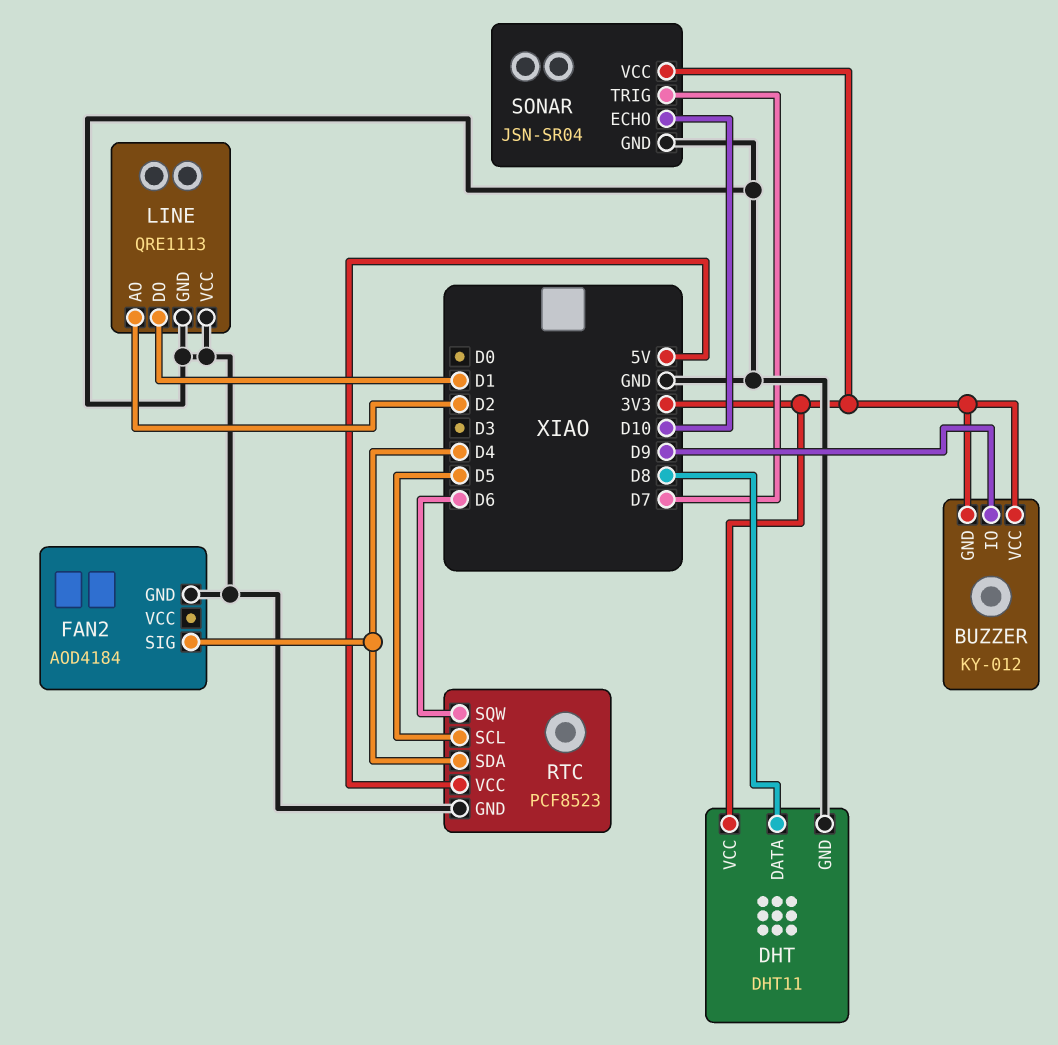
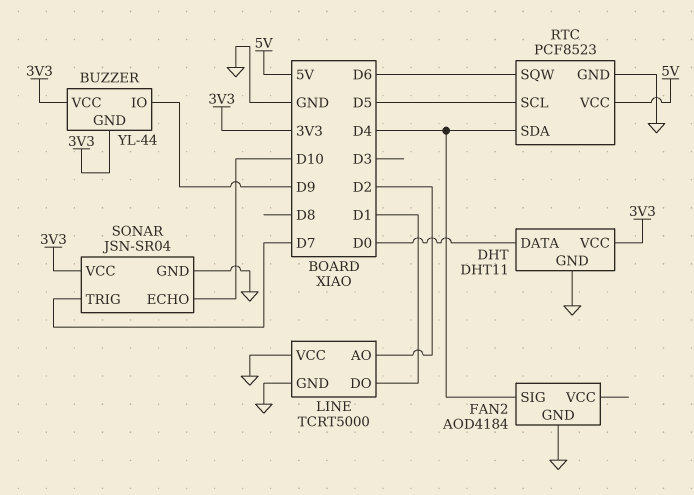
BUZZER: KY-012 -> YL-44
DHT pin DATA: D8 -> D0
LINE: QRE1113 -> TCRT5000

